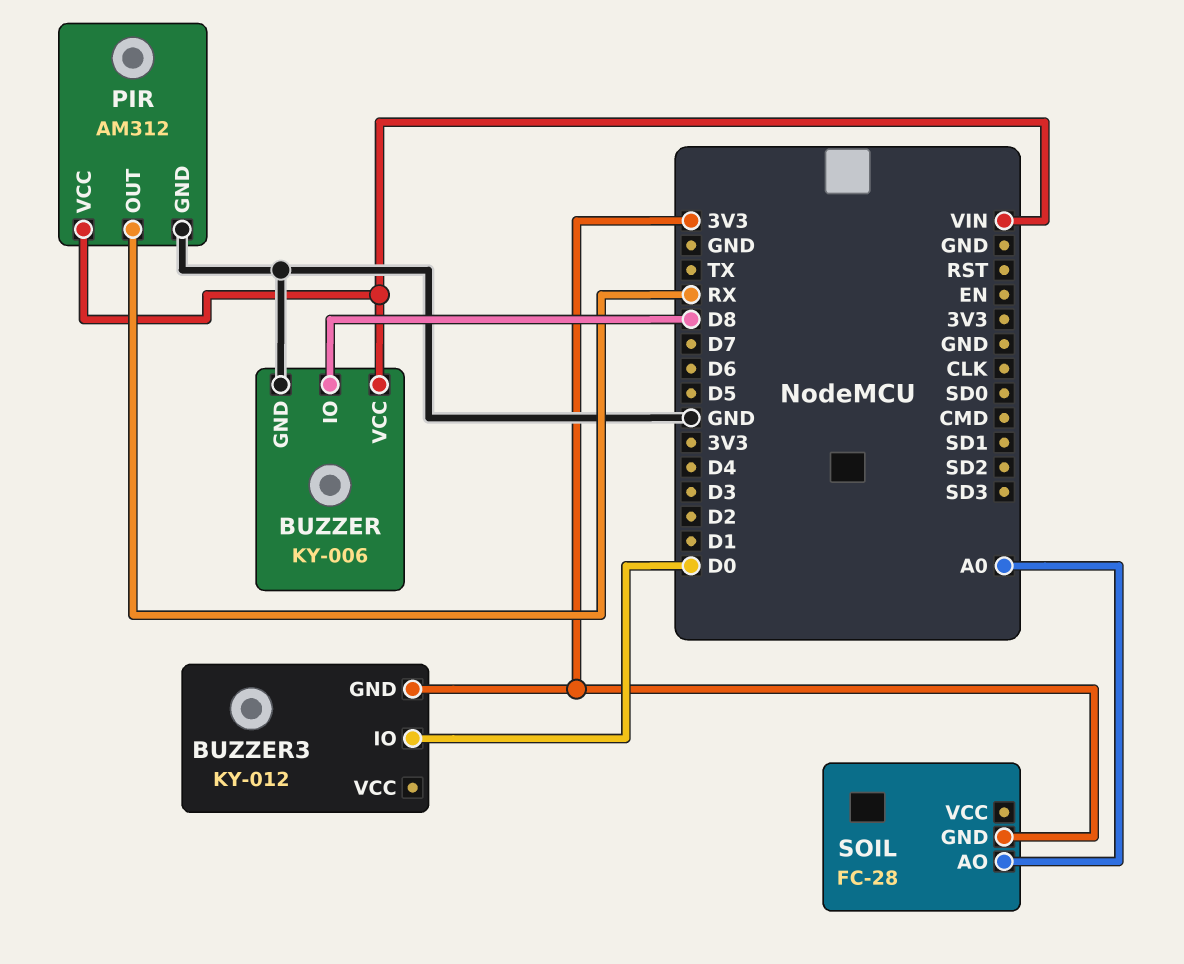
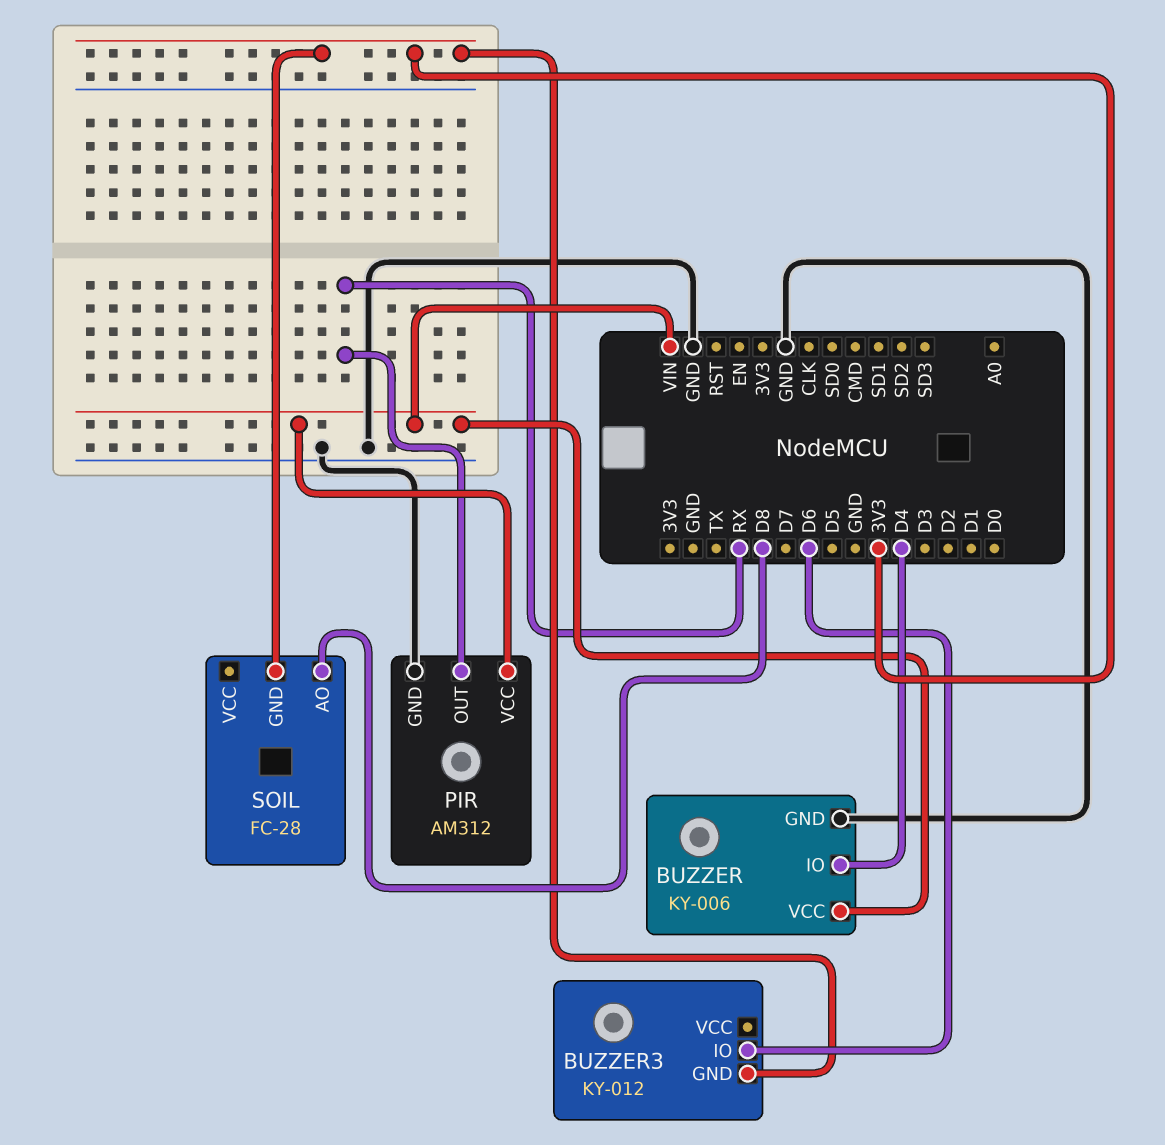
BUZZER pin IO: D8 -> D4
BUZZER3 pin IO: D0 -> D6
SOIL pin AO: A0 -> D8

